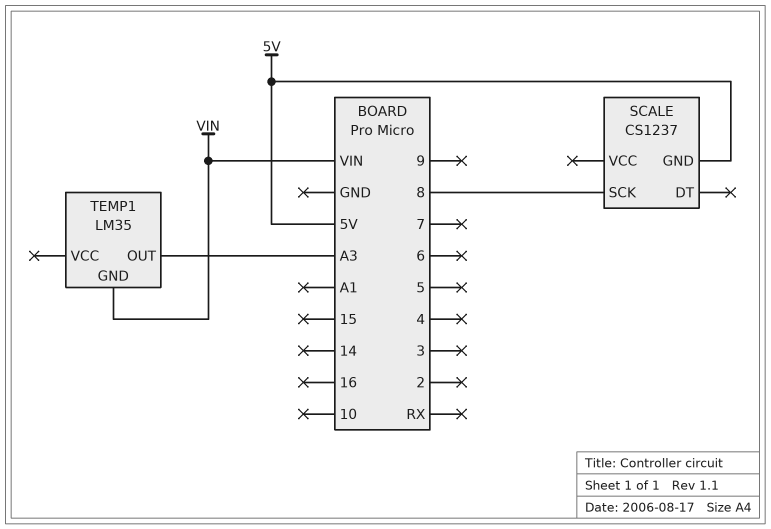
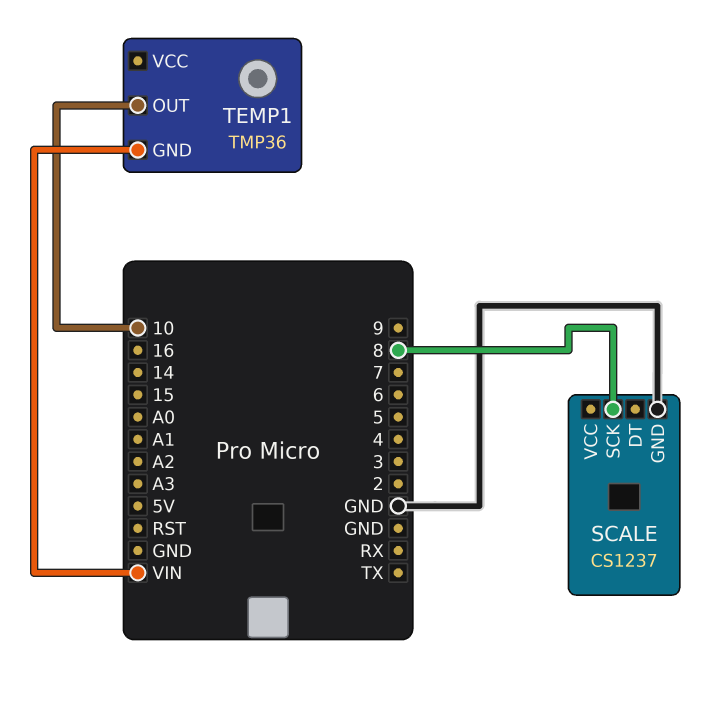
SCALE pin GND: 5V -> GND
TEMP1: LM35 -> TMP36
TEMP1 pin OUT: A3 -> 10

